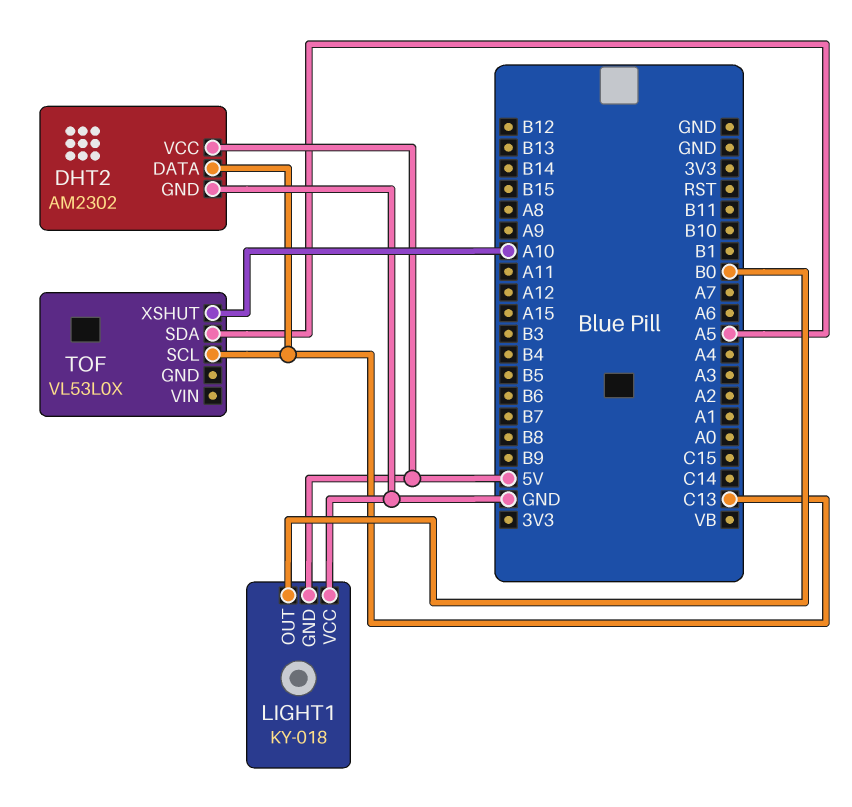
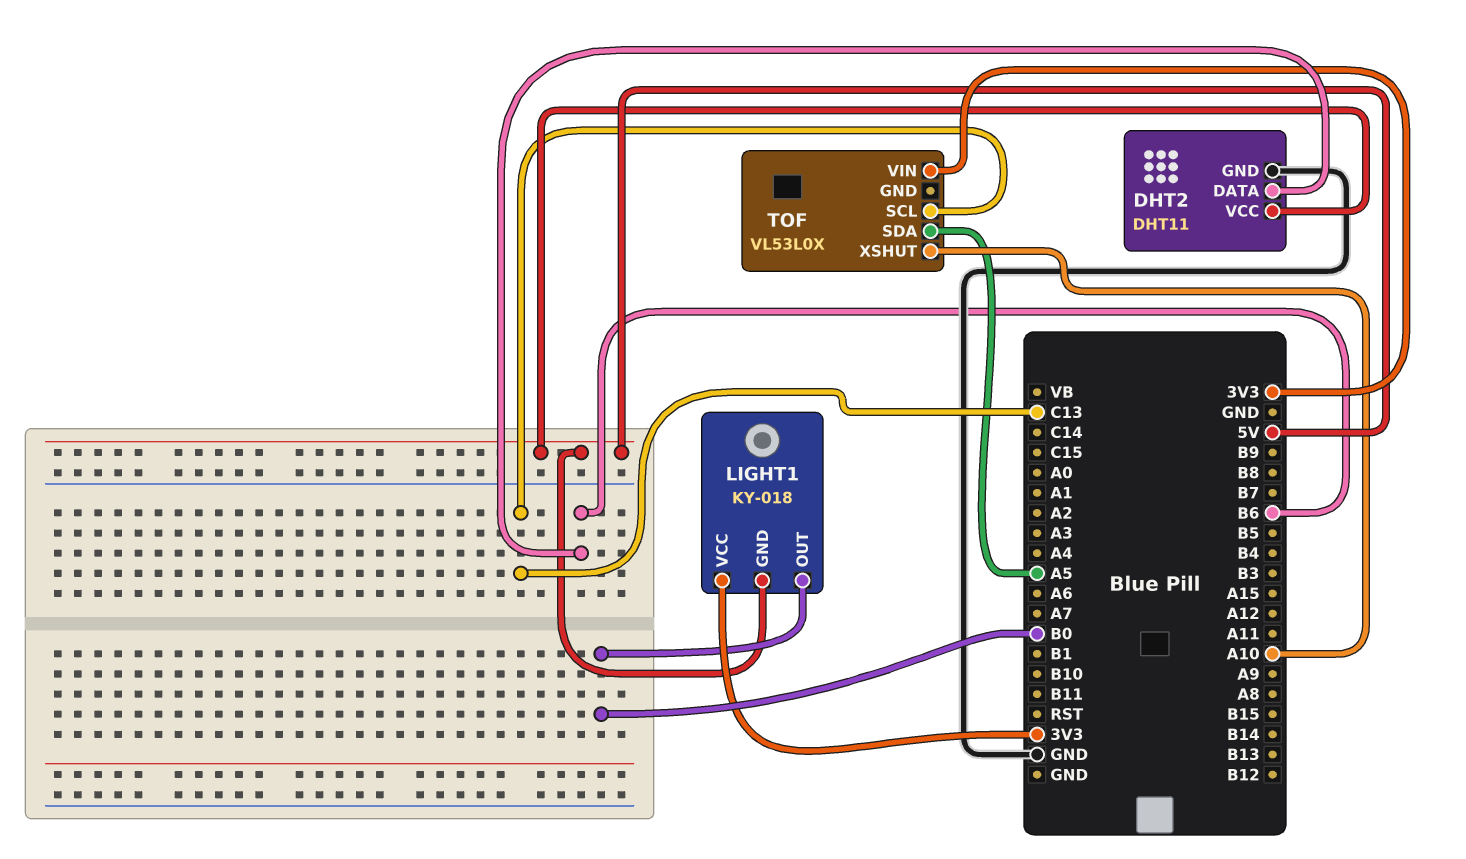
DHT2: AM2302 -> DHT11
DHT2 pin DATA: C13 -> B6
LIGHT1 pin VCC: GND -> 3V3
TOF pin VIN: none -> 3V3

